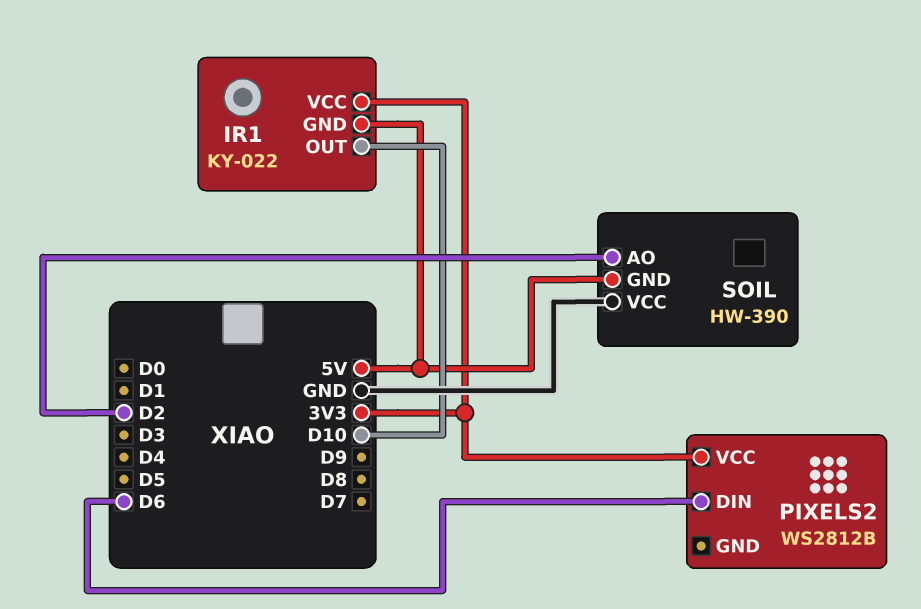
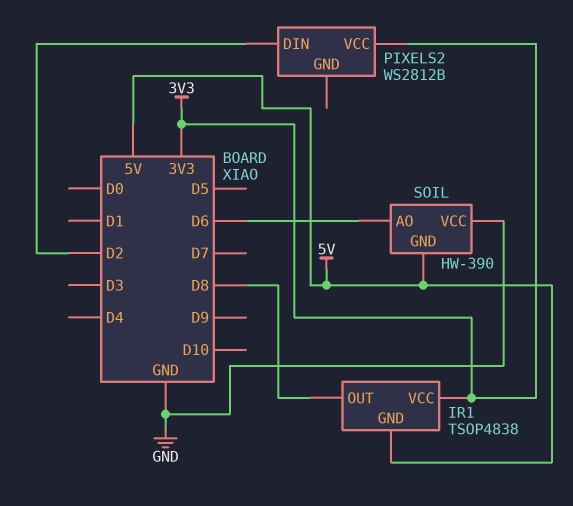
IR1: KY-022 -> TSOP4838
IR1 pin OUT: D10 -> D8
PIXELS2 pin DIN: D6 -> D2
SOIL pin AO: D2 -> D6

